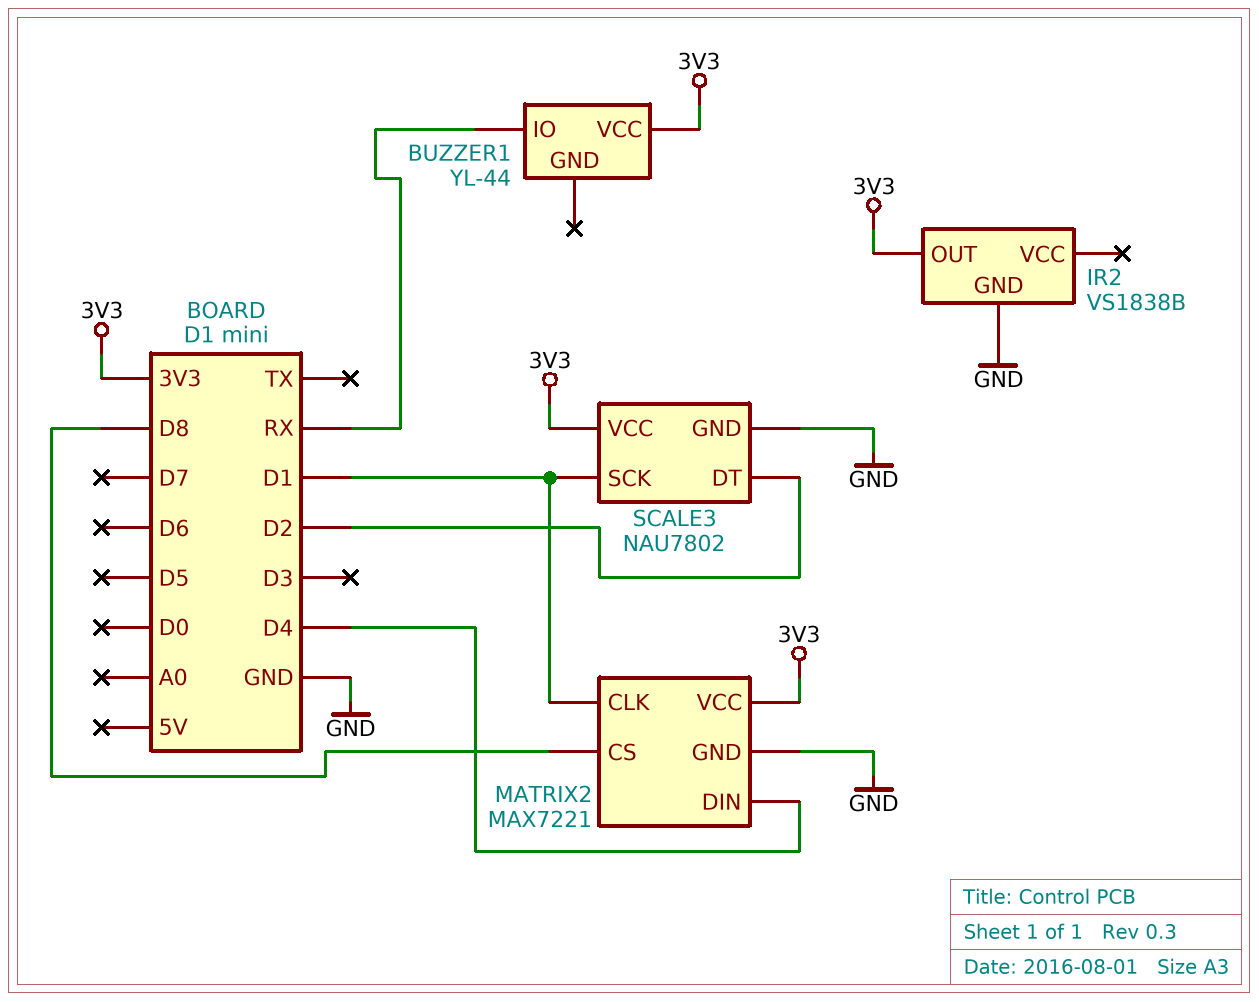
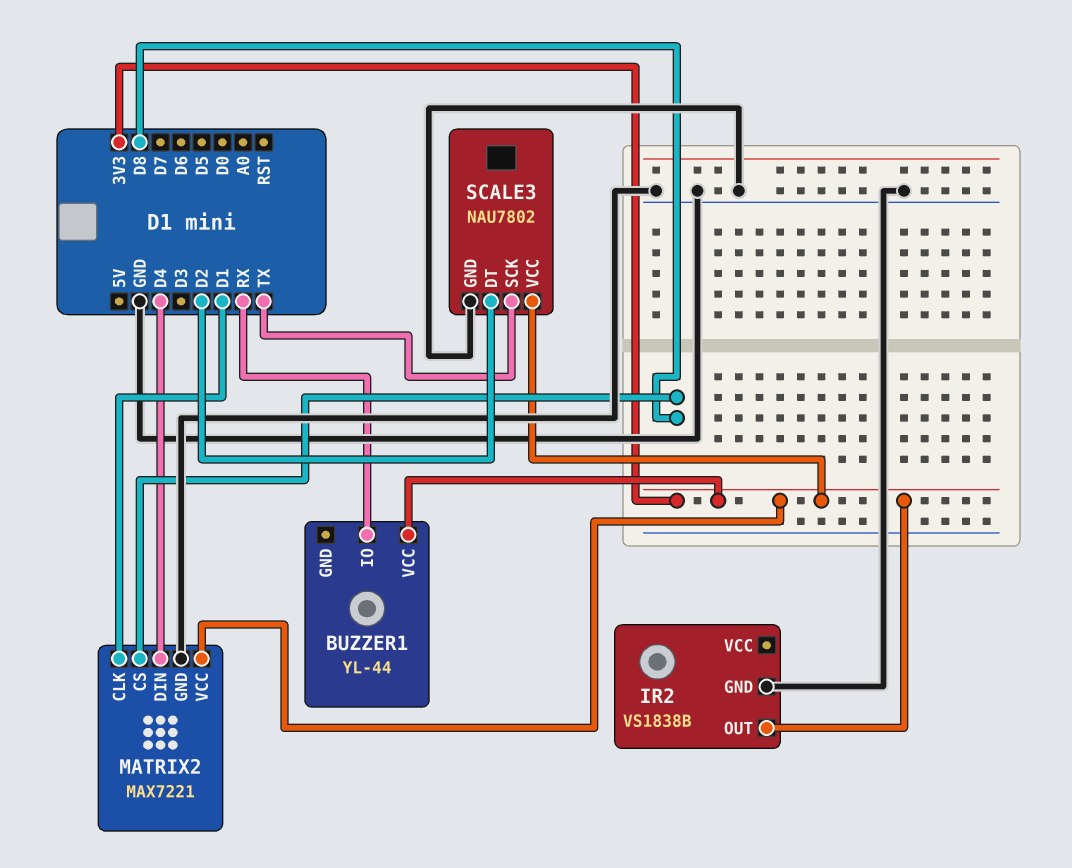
SCALE3 pin SCK: D1 -> TX

